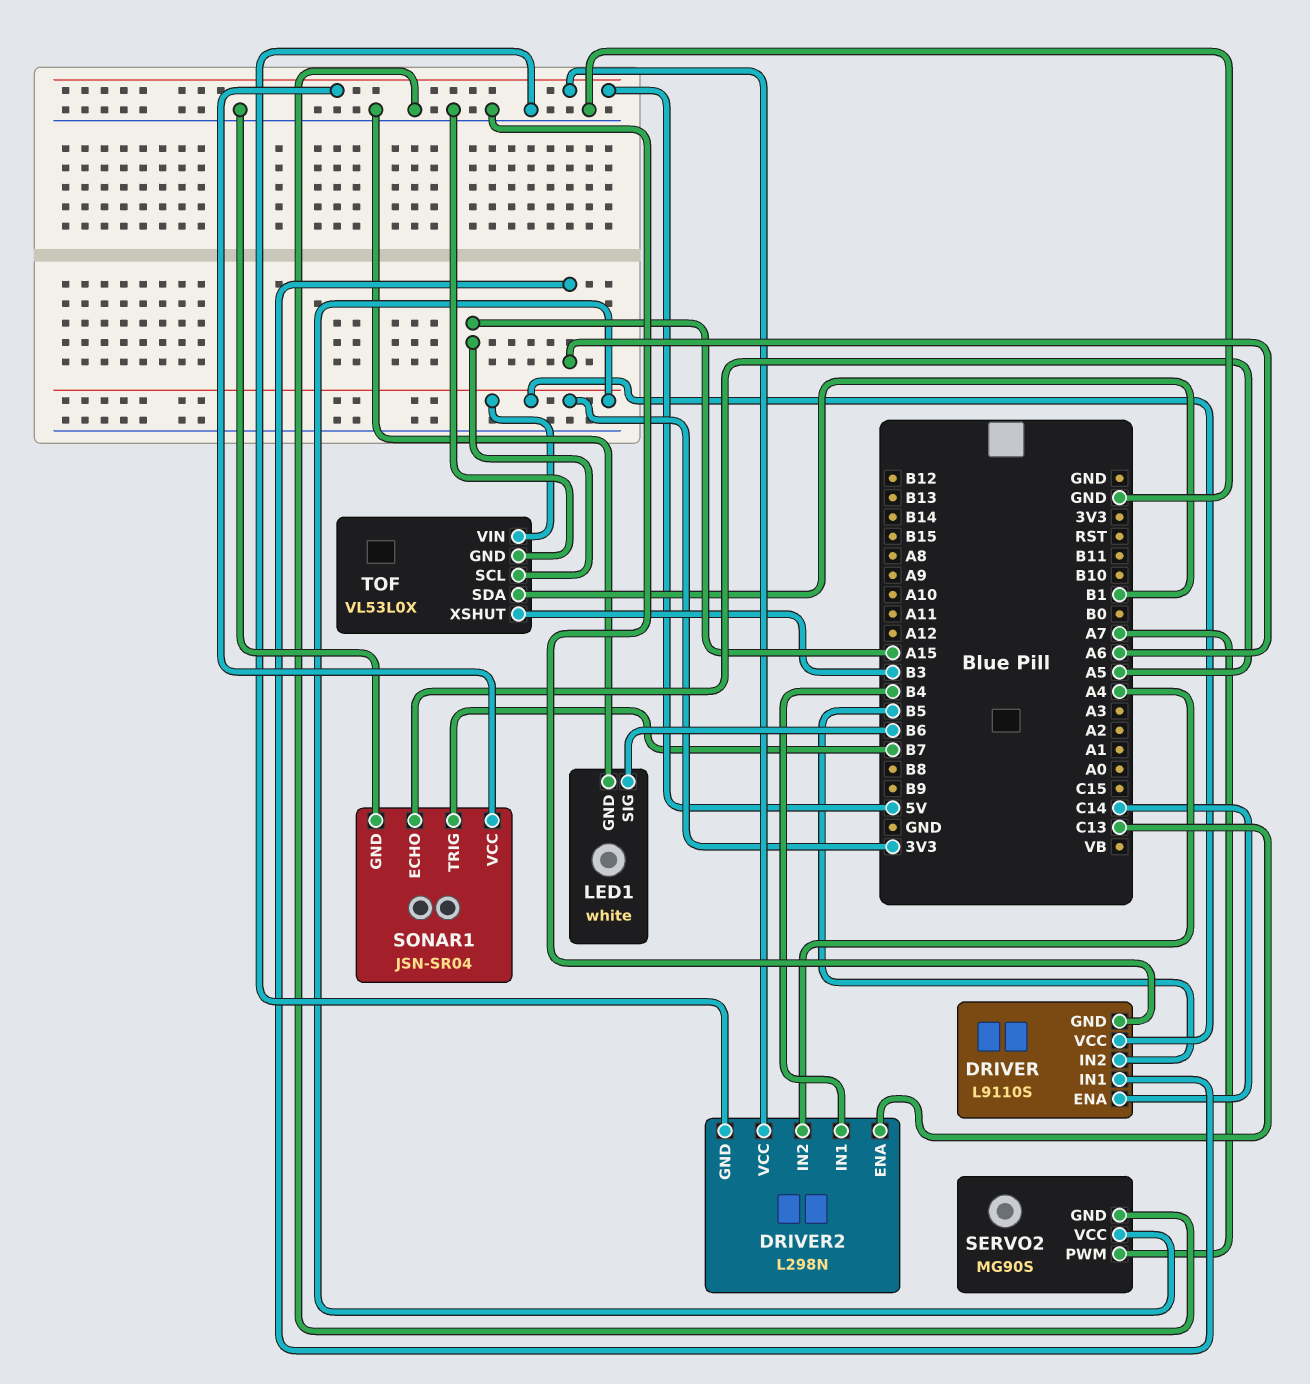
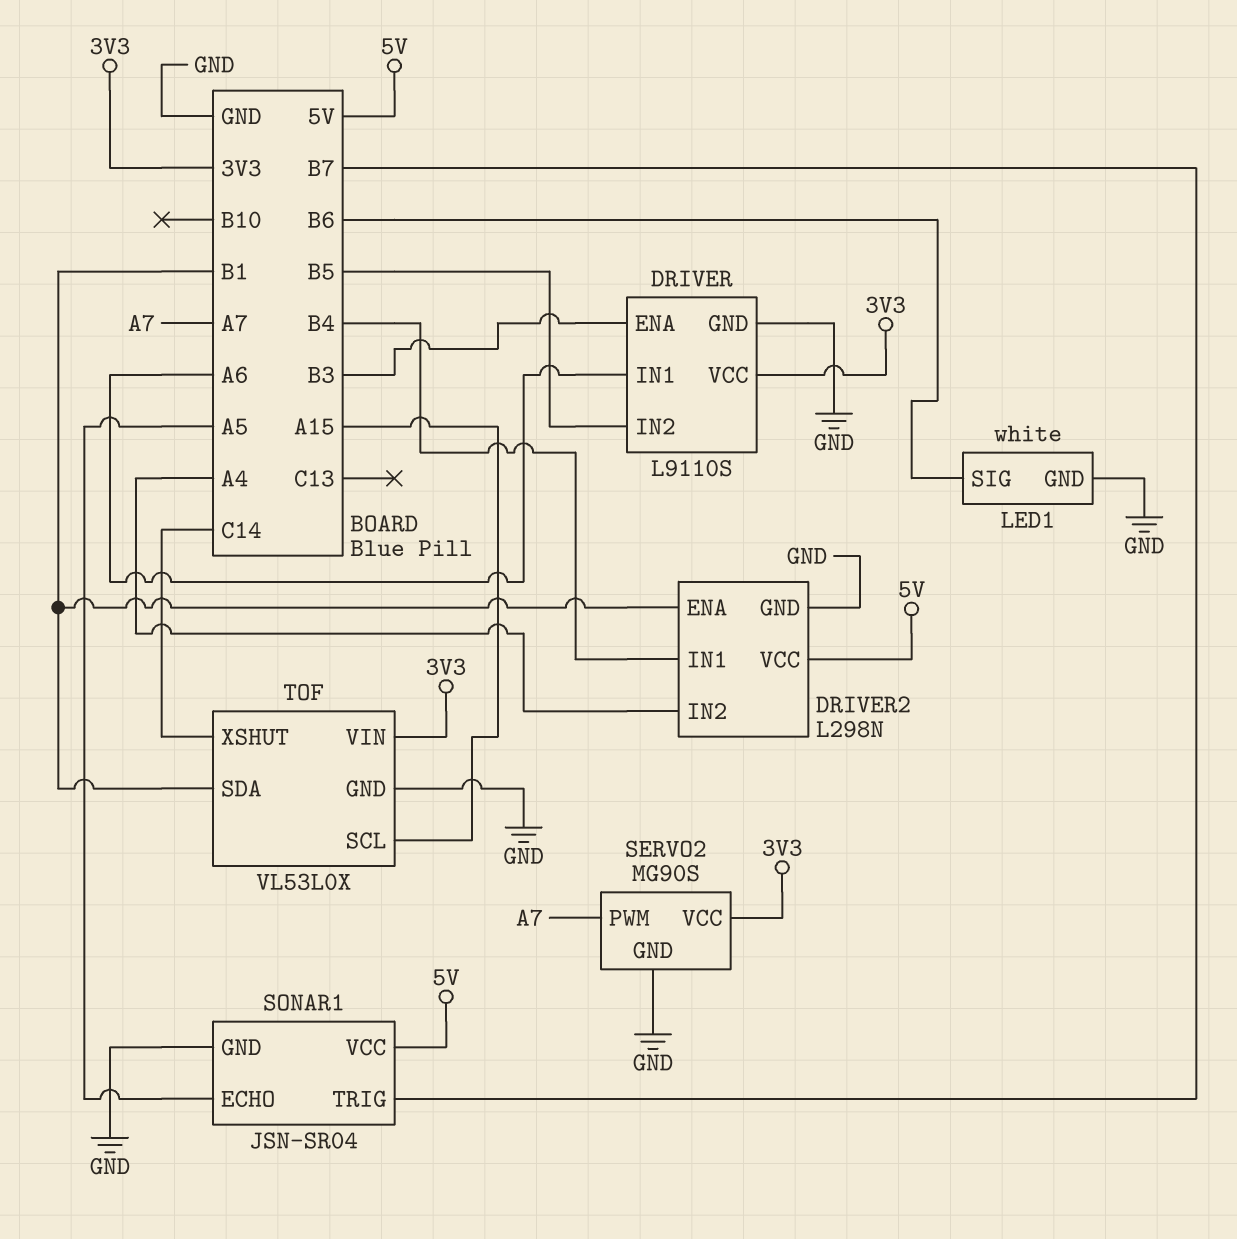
DRIVER pin ENA: C14 -> B3
DRIVER2 pin ENA: C13 -> B1
TOF pin XSHUT: B3 -> C14

